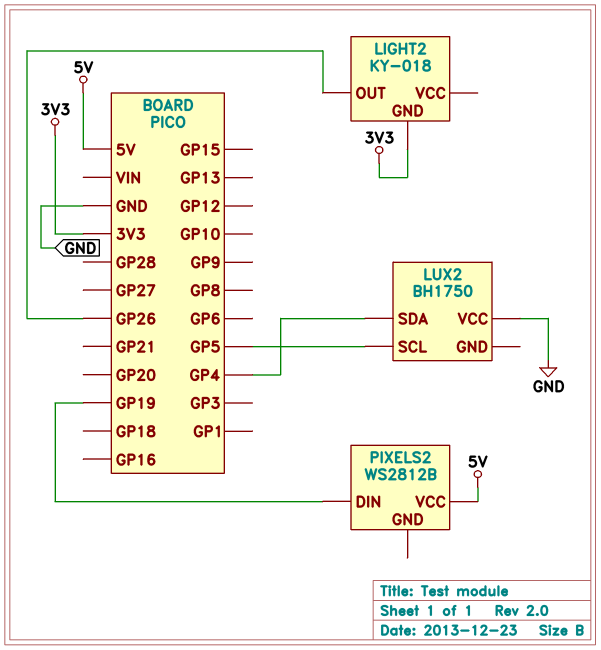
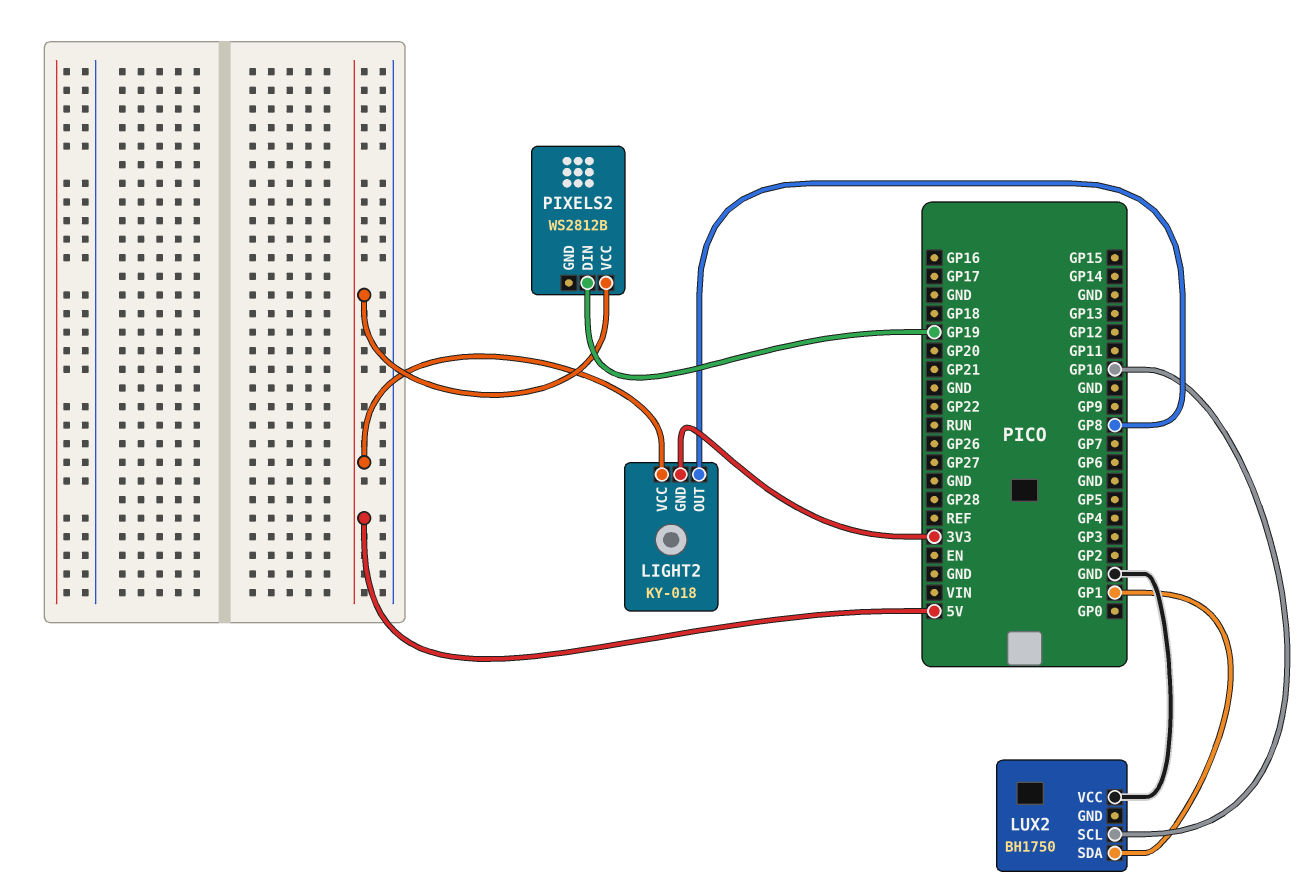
LIGHT2 pin OUT: GP26 -> GP8
LIGHT2 pin VCC: none -> 5V
LUX2 pin SCL: GP5 -> GP10
LUX2 pin SDA: GP4 -> GP1

